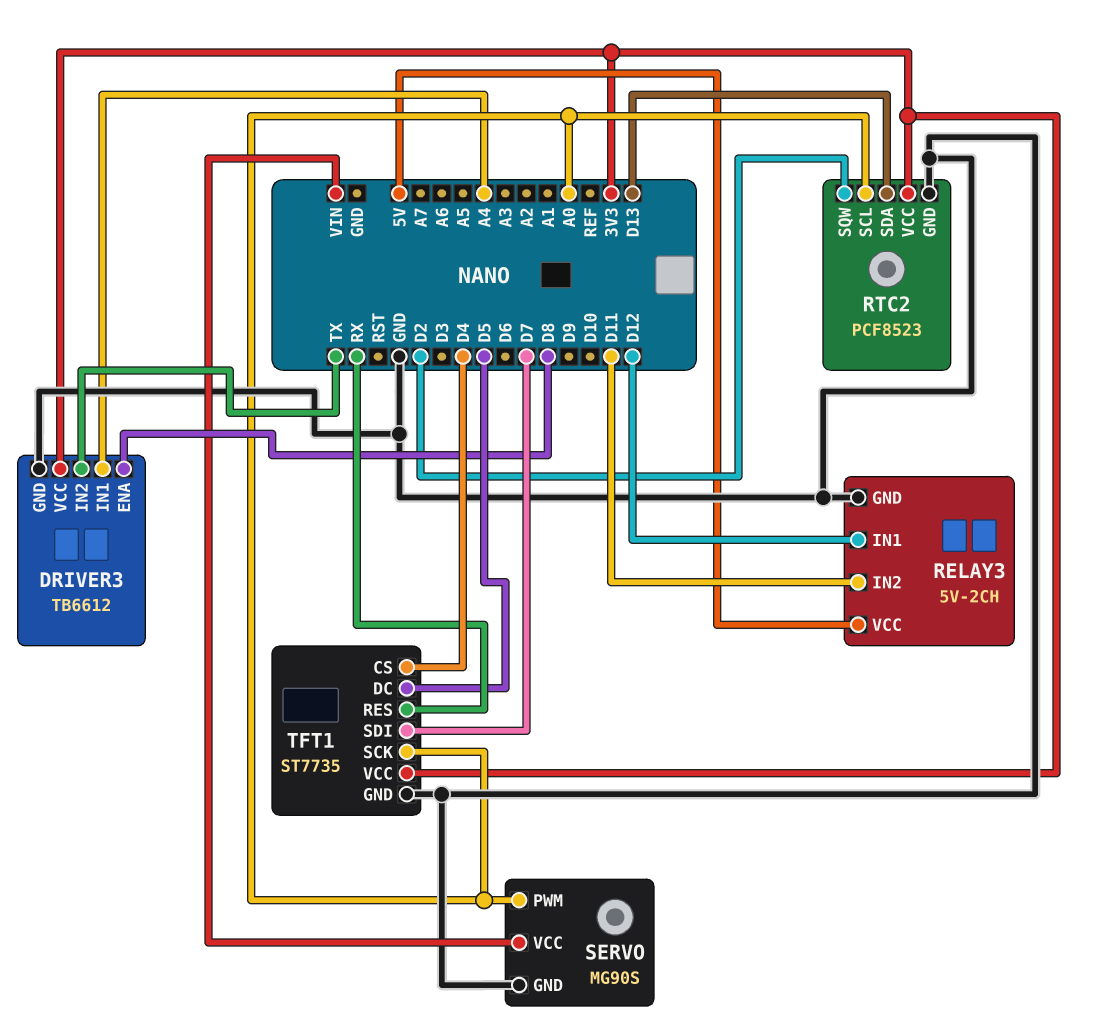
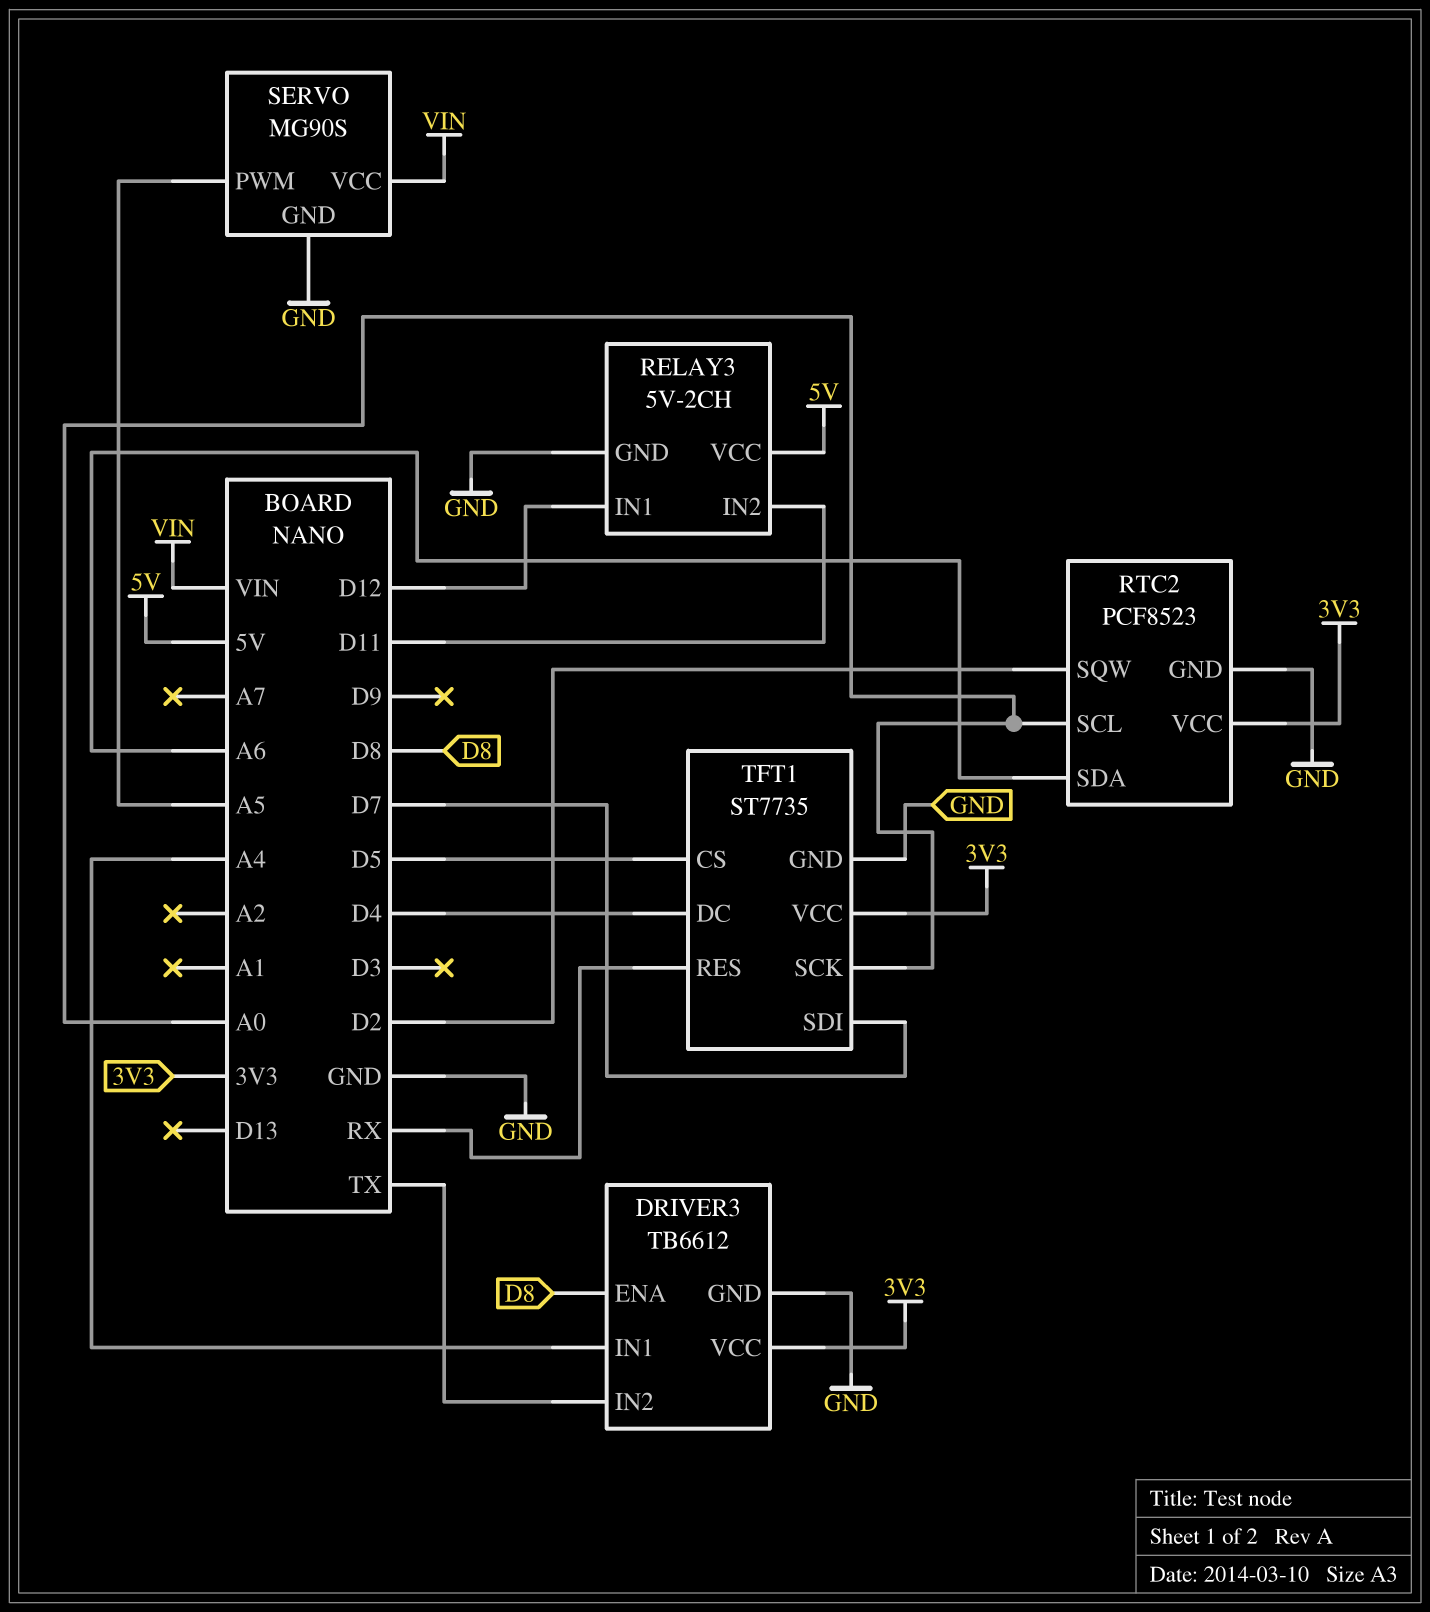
RTC2 pin SDA: D13 -> A6
SERVO pin PWM: A0 -> A5
TFT1 pin CS: D4 -> D5
TFT1 pin DC: D5 -> D4

